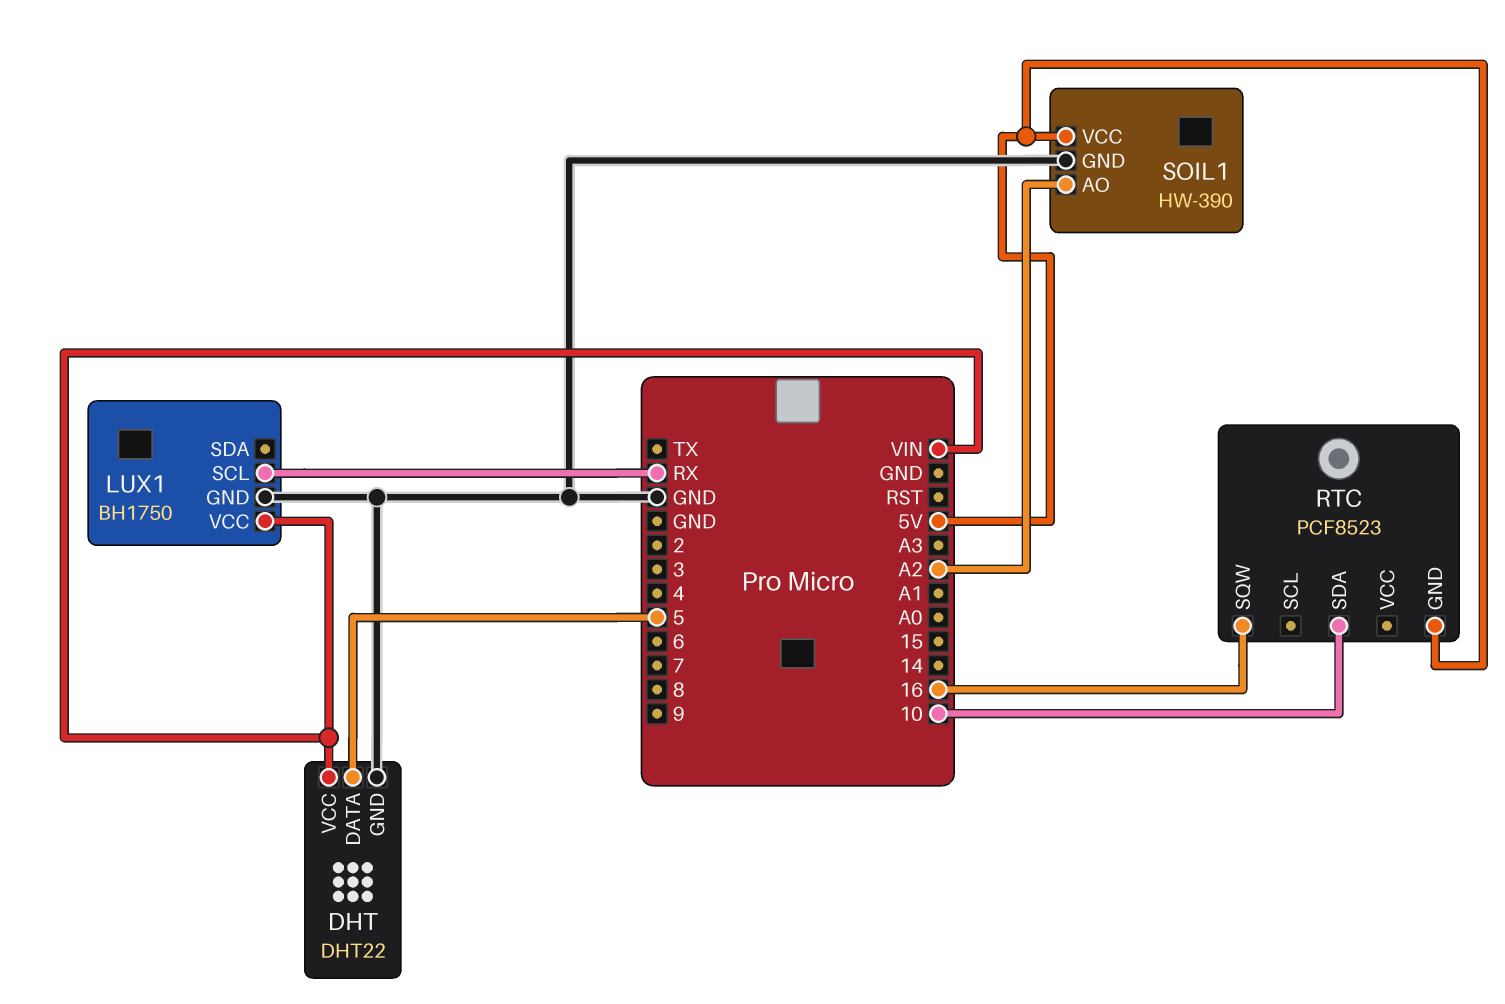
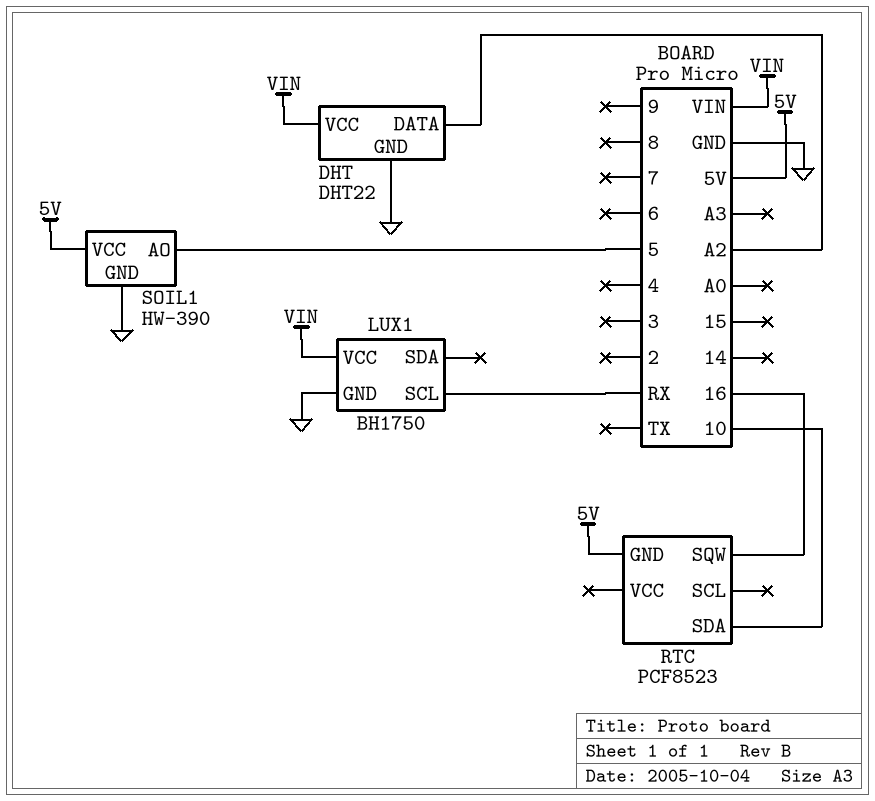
DHT pin DATA: 5 -> A2
SOIL1 pin AO: A2 -> 5

